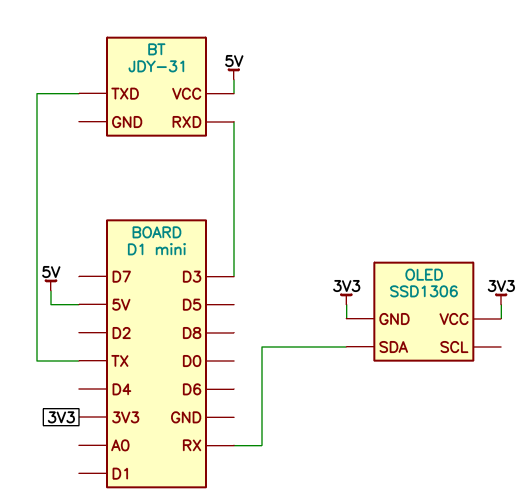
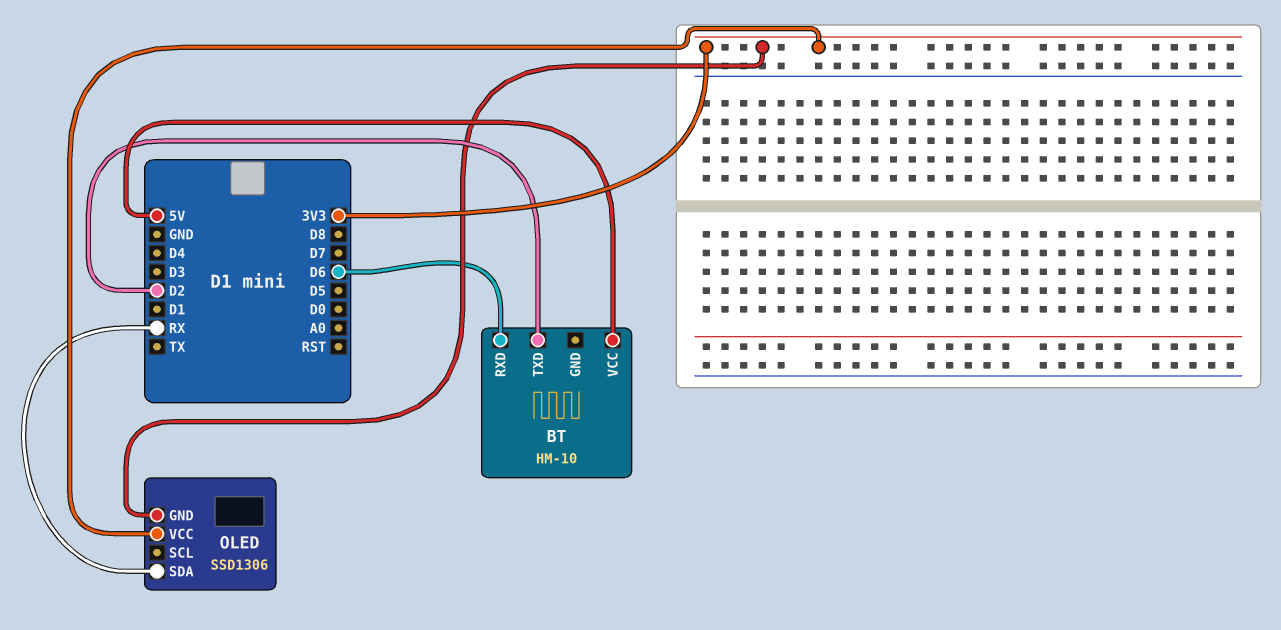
BT: JDY-31 -> HM-10
BT pin RXD: D3 -> D6
BT pin TXD: TX -> D2

